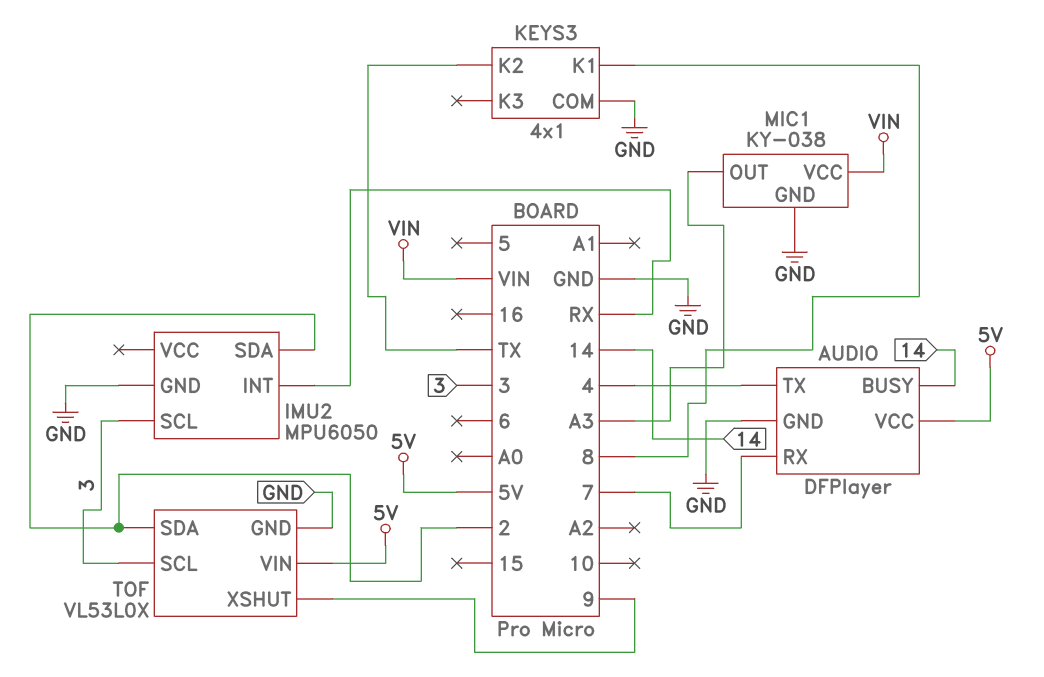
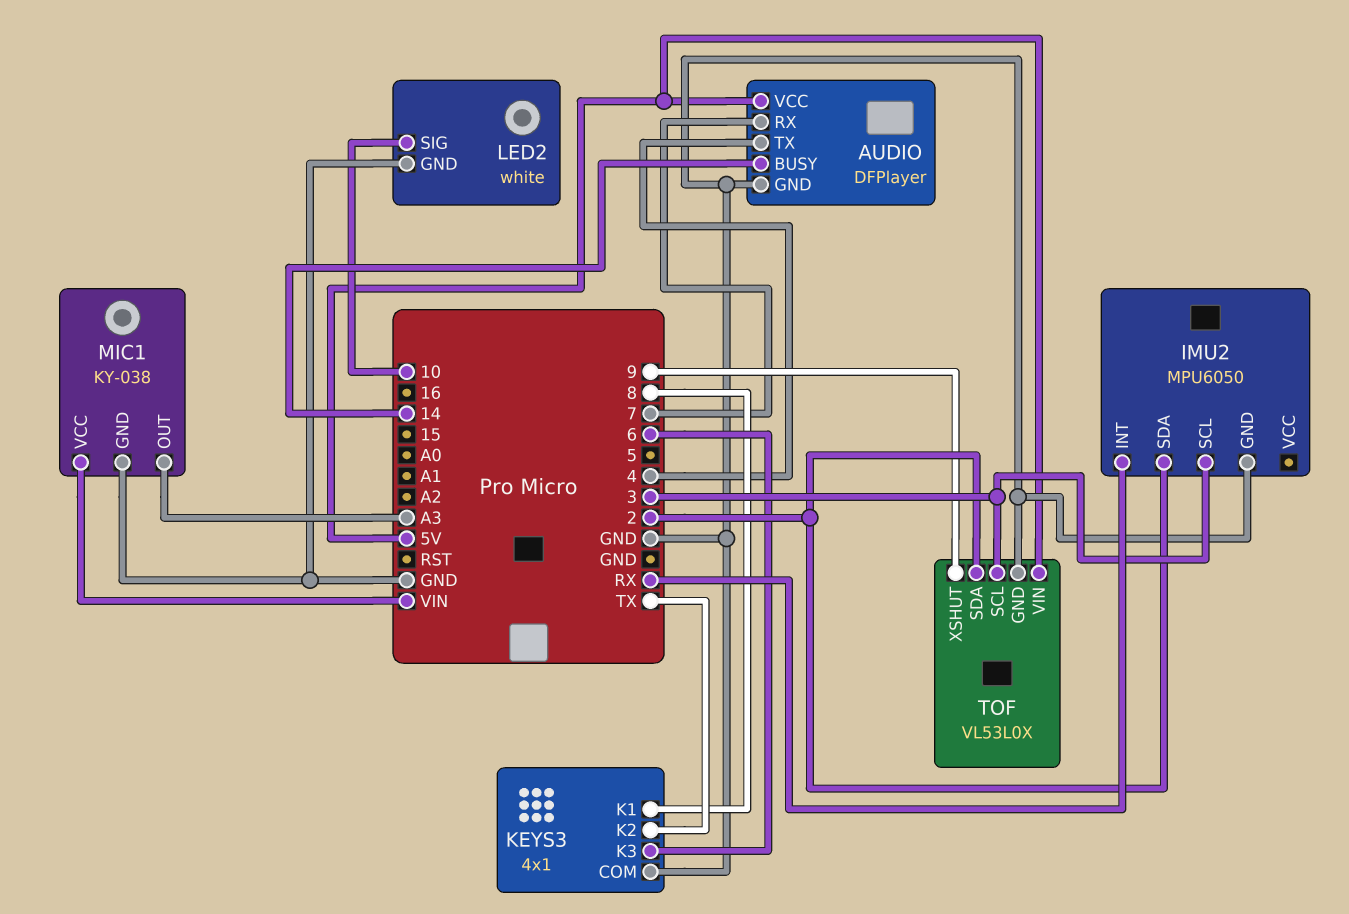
KEYS3 pin K3: none -> 6
LED2: none -> white
LED2 pin GND: none -> GND
LED2 pin SIG: none -> 10

